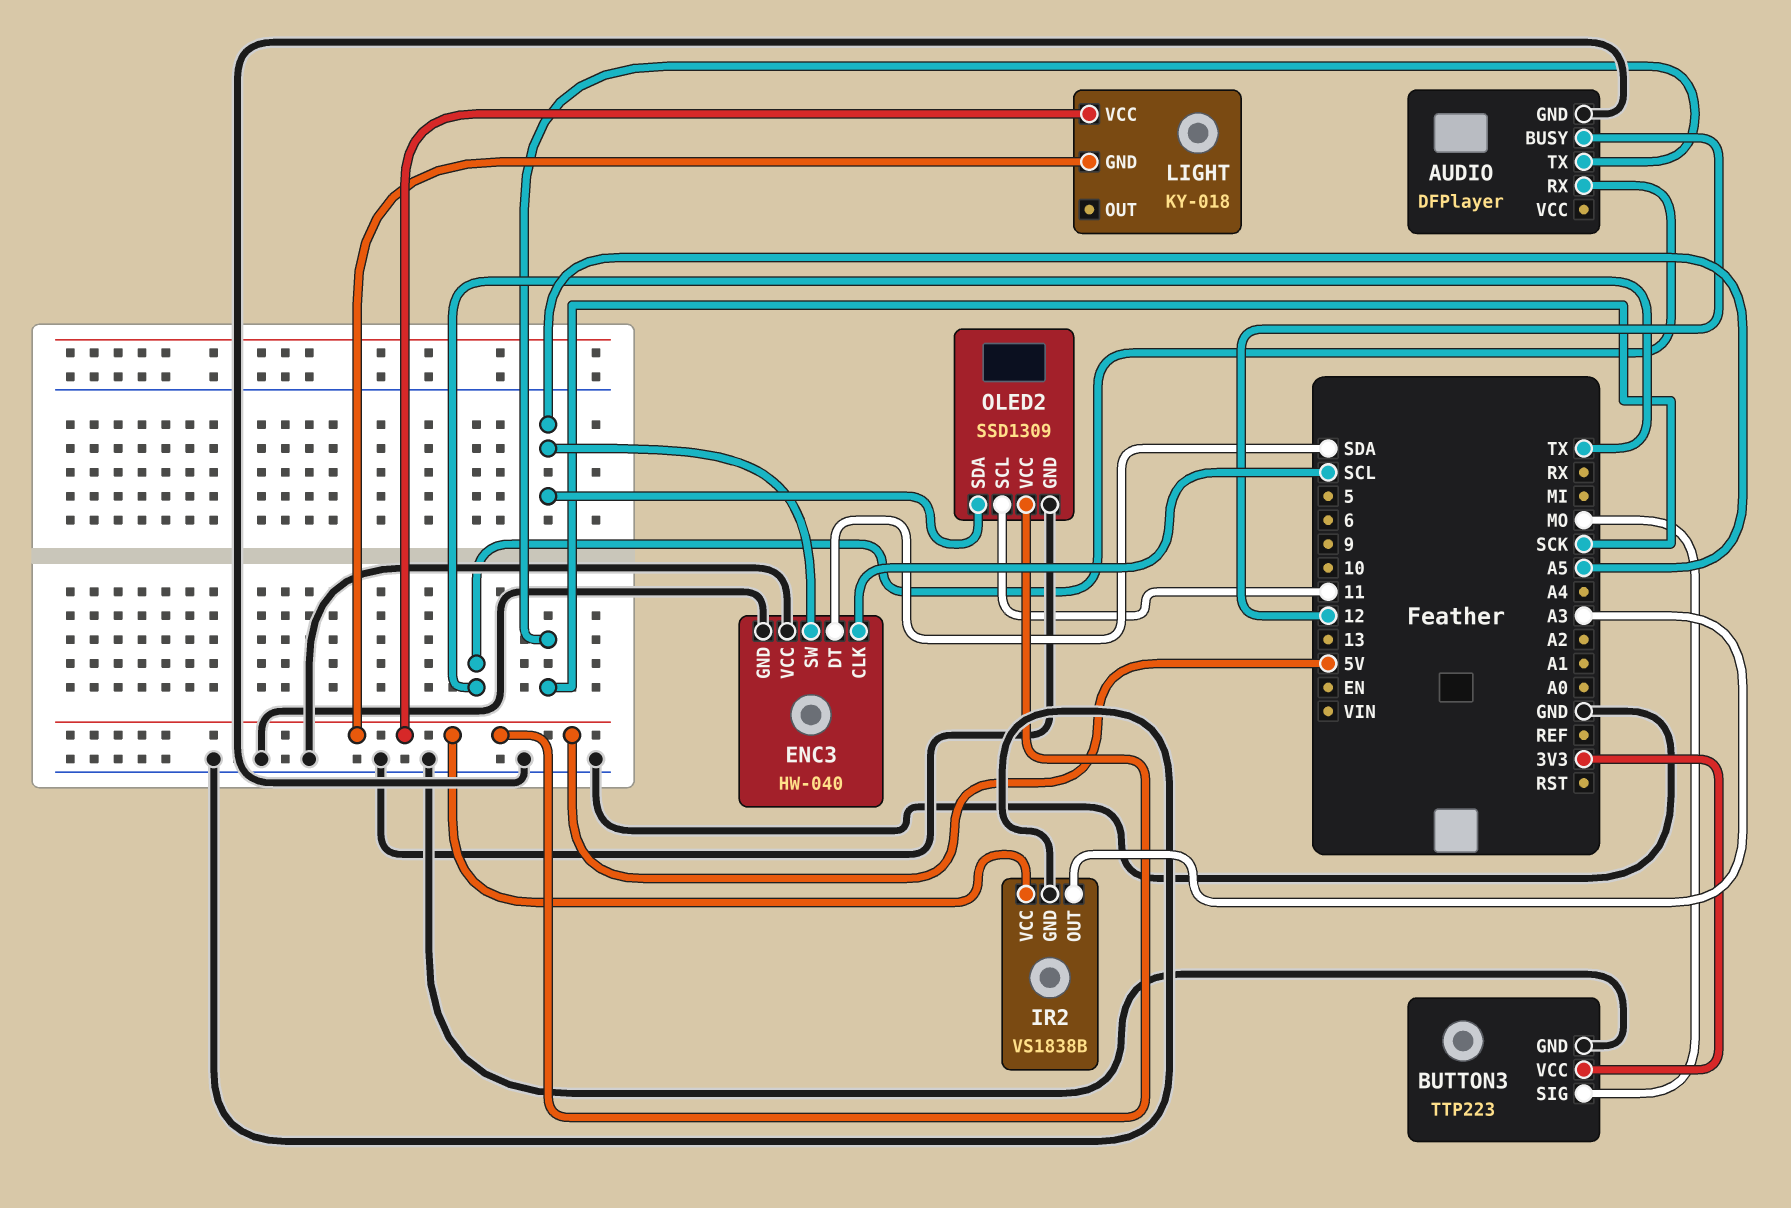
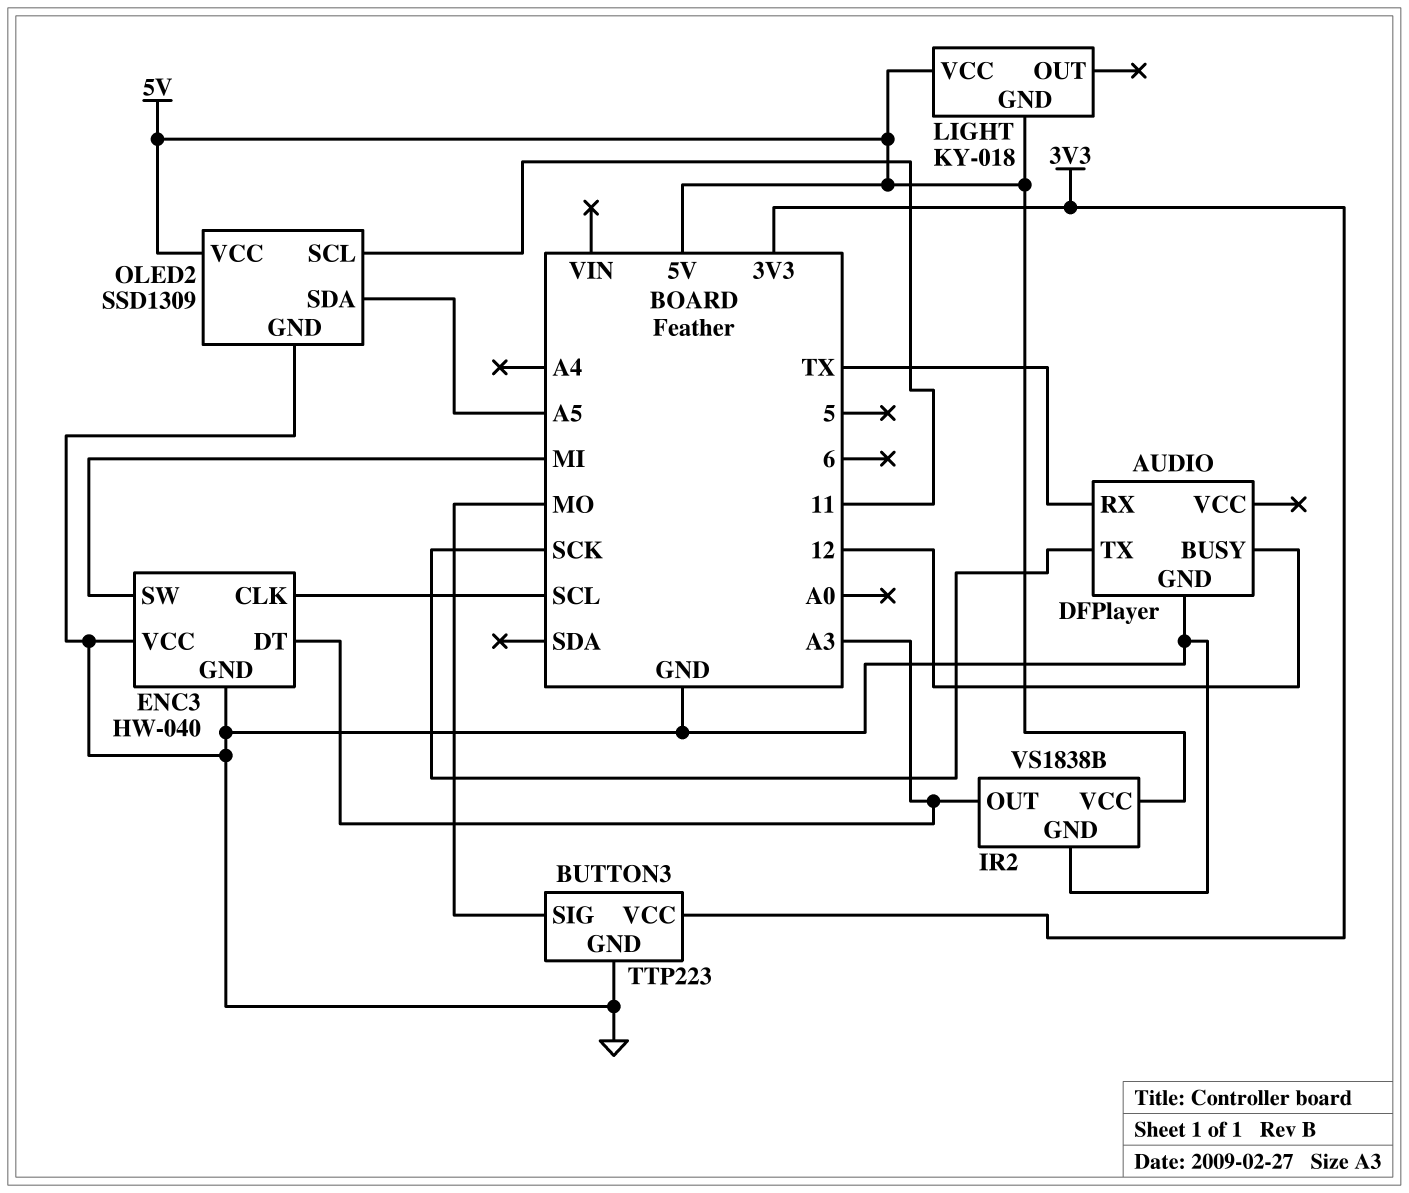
ENC3 pin DT: SDA -> A3
ENC3 pin SW: A5 -> MI

